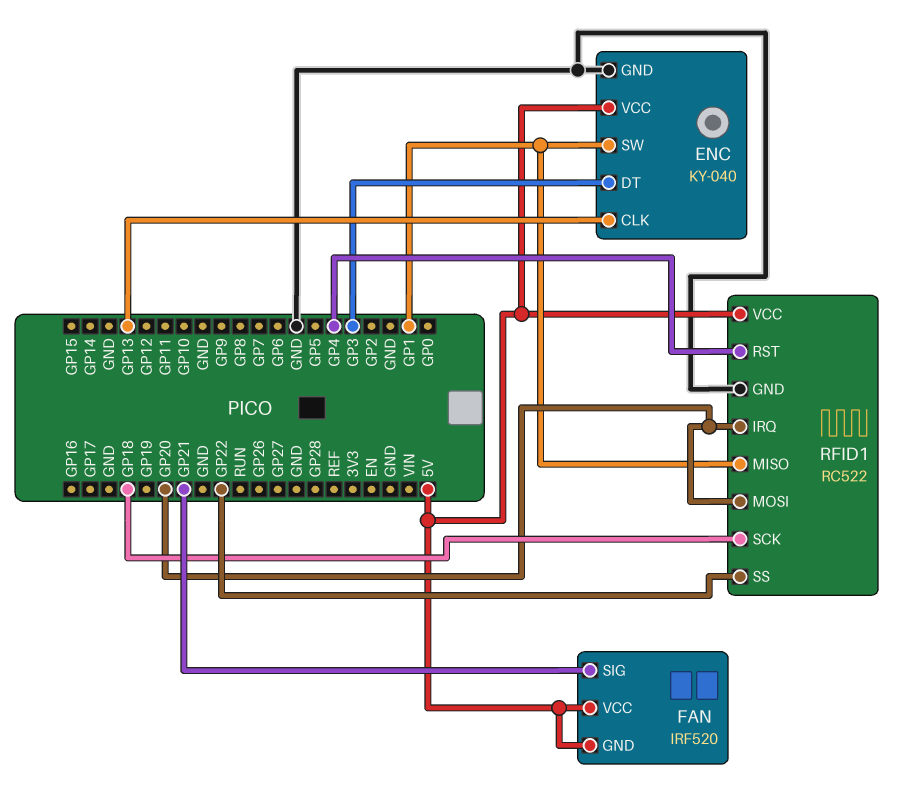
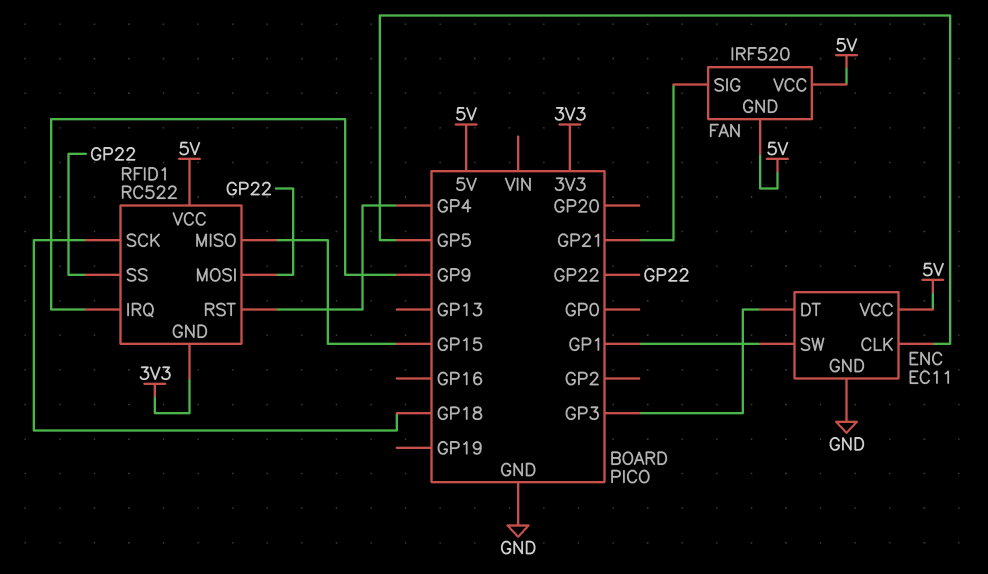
ENC: KY-040 -> EC11
ENC pin CLK: GP13 -> GP5
RFID1 pin GND: GND -> 3V3
RFID1 pin IRQ: GP20 -> GP9
RFID1 pin MISO: GP1 -> GP15
RFID1 pin MOSI: GP20 -> GP22

